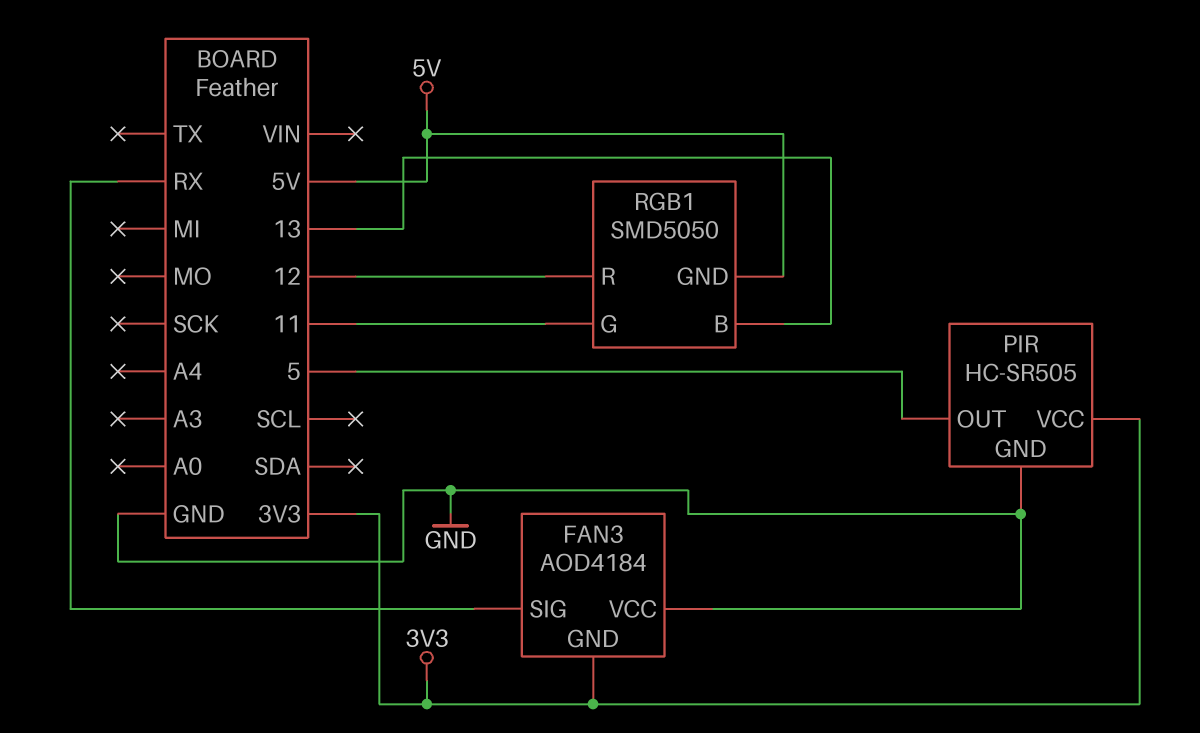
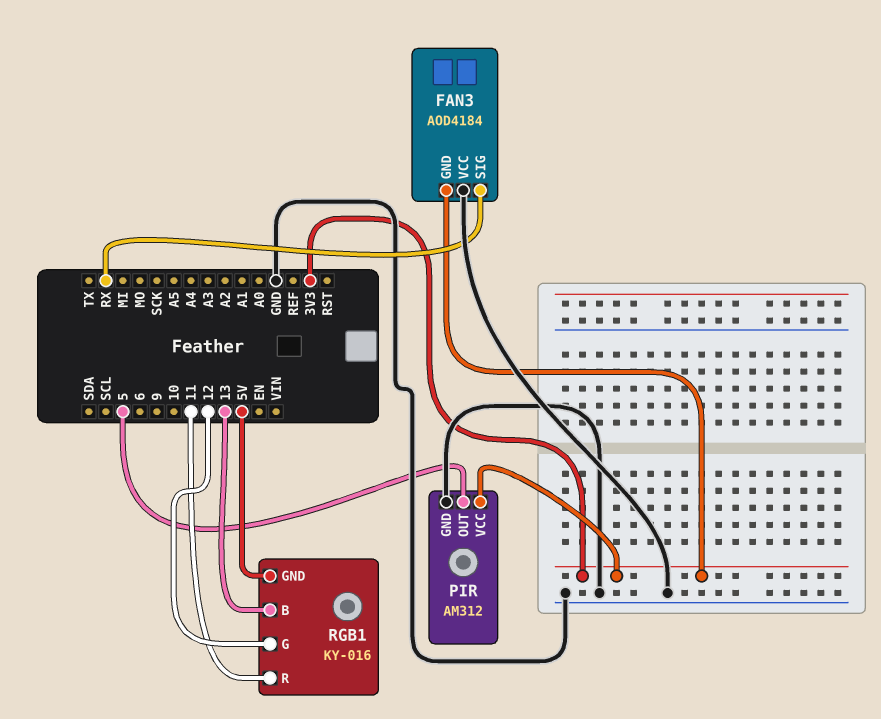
PIR: HC-SR505 -> AM312
RGB1: SMD5050 -> KY-016
RGB1 pin G: 11 -> 12
RGB1 pin R: 12 -> 11

